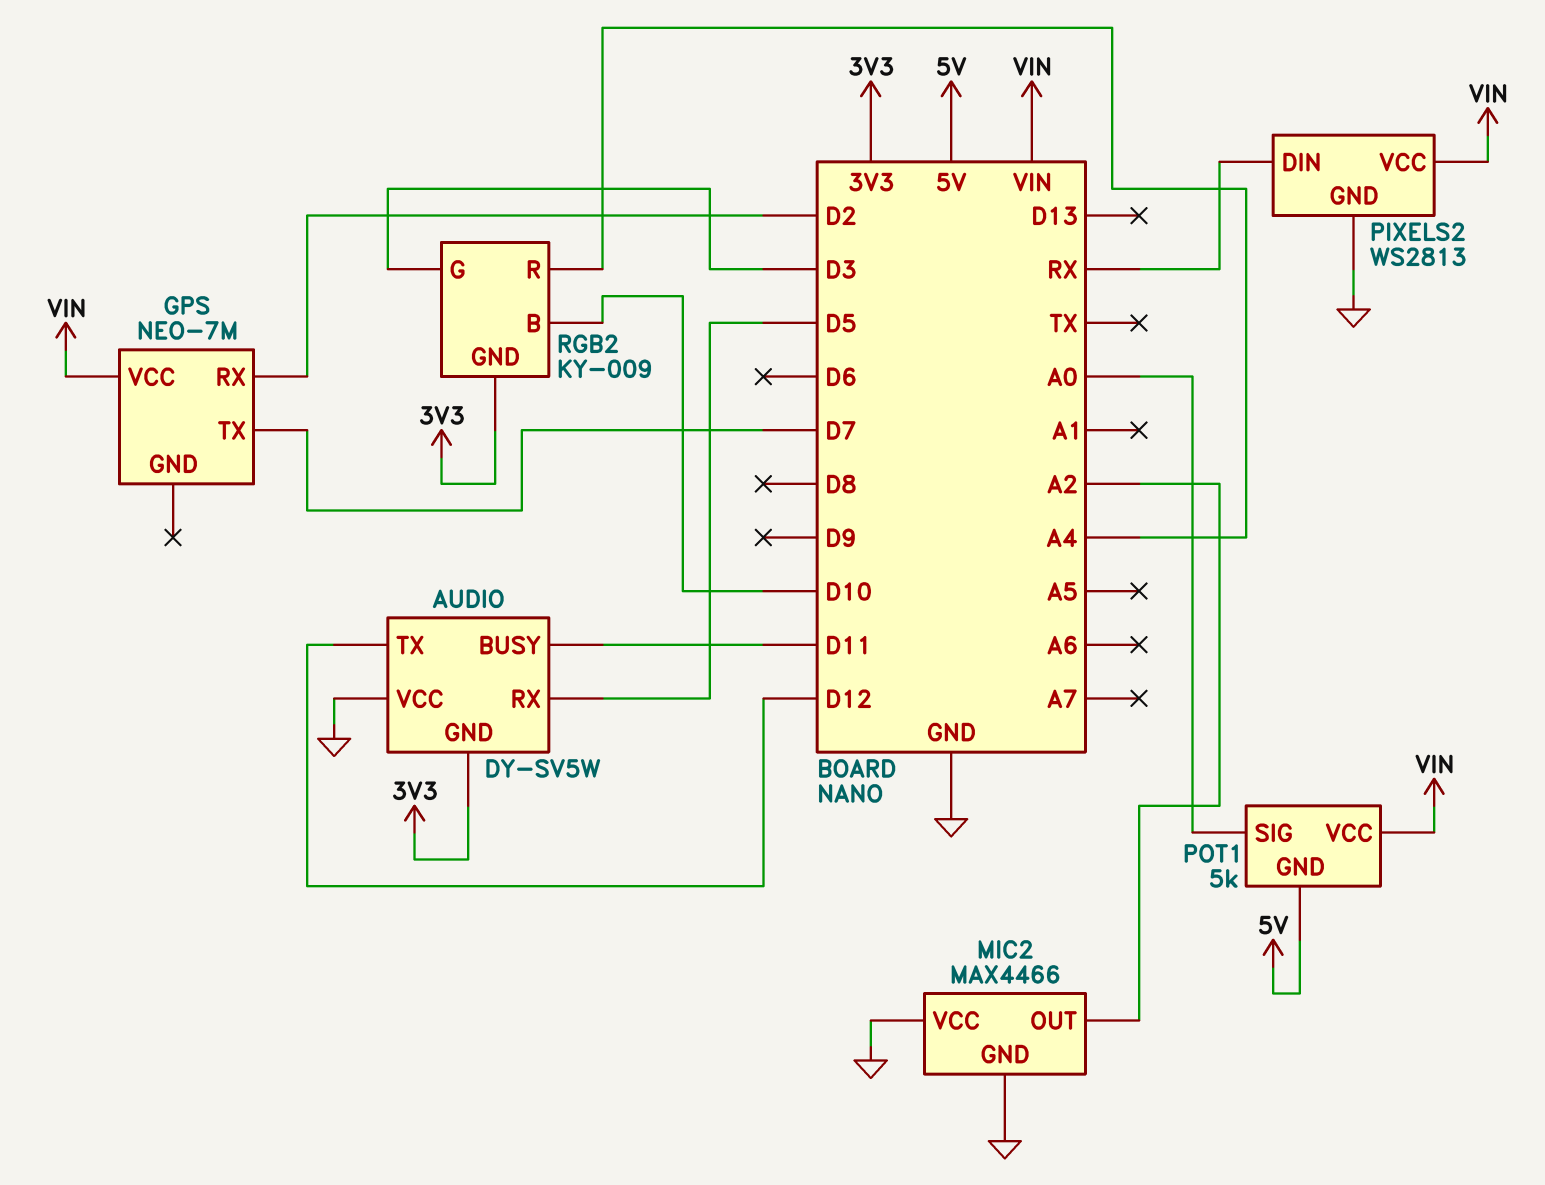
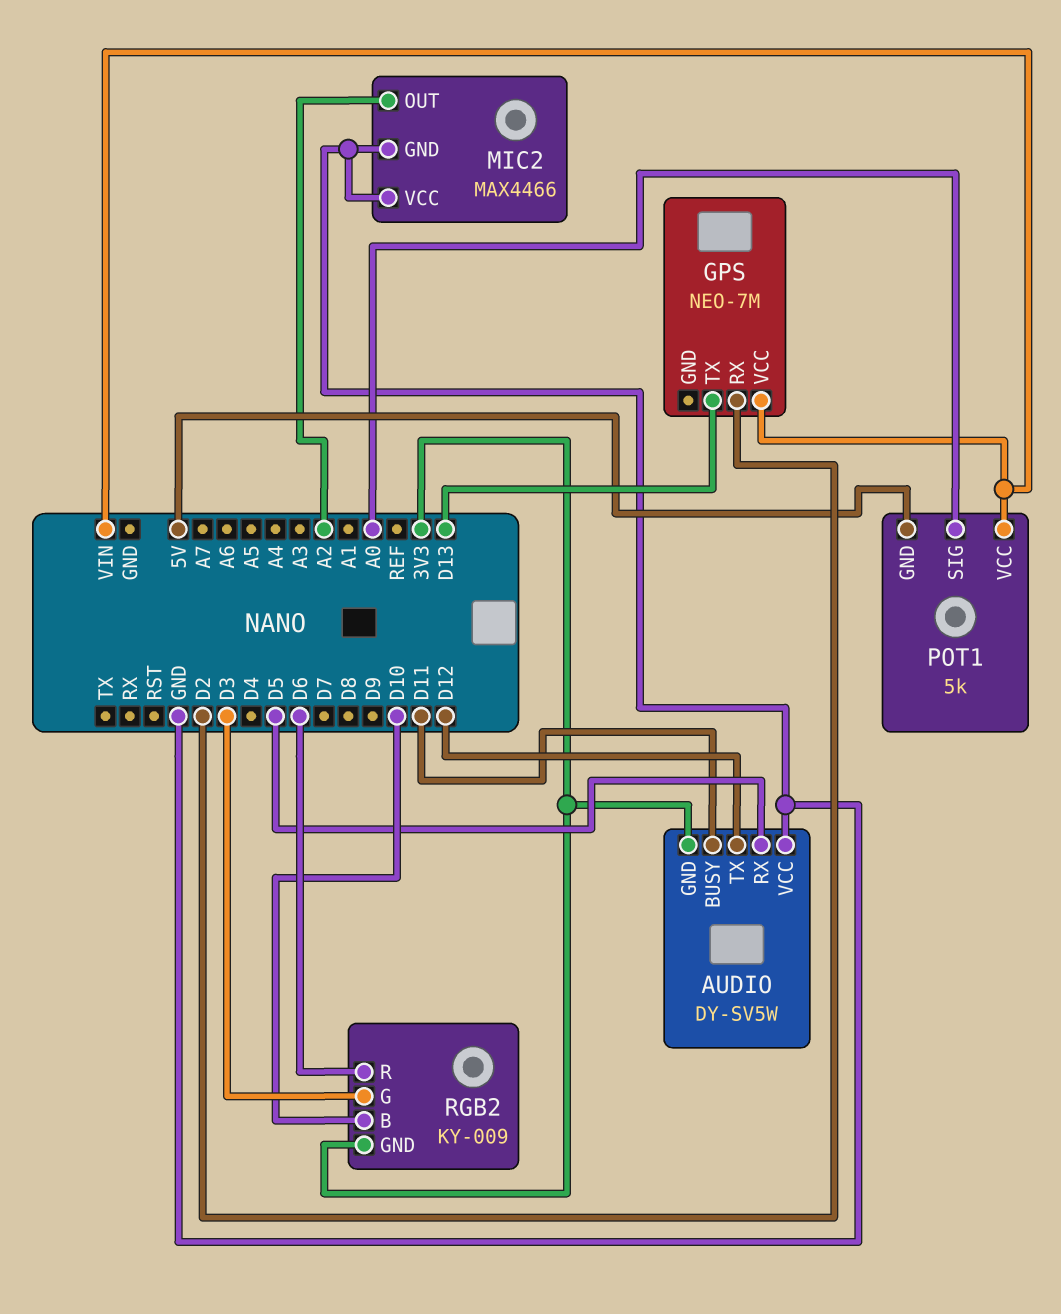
GPS pin TX: D7 -> D13
PIXELS2: WS2813 -> none
PIXELS2 pin DIN: RX -> none
PIXELS2 pin GND: GND -> none
PIXELS2 pin VCC: VIN -> none
RGB2 pin R: A4 -> D6

